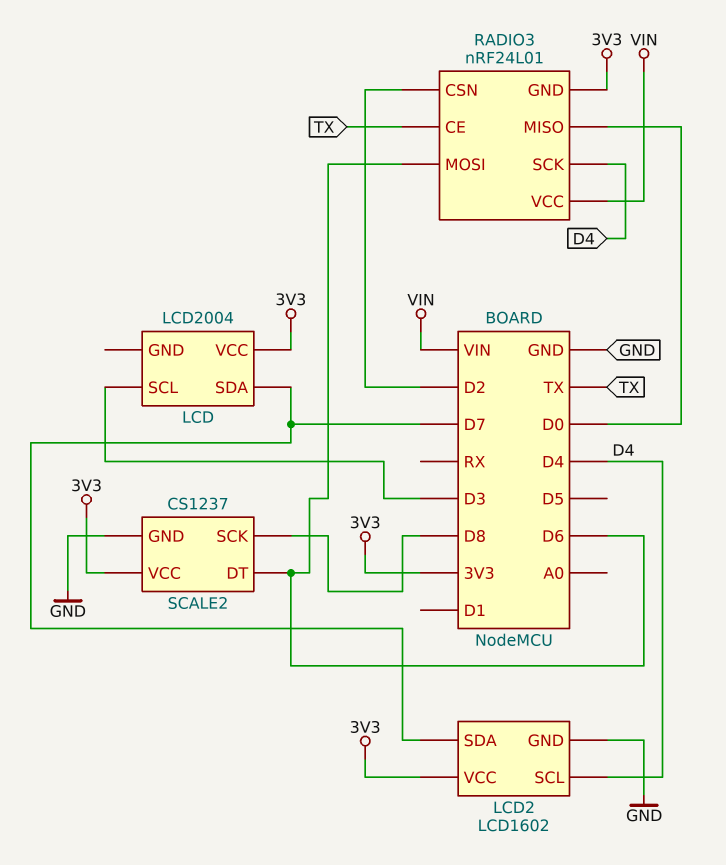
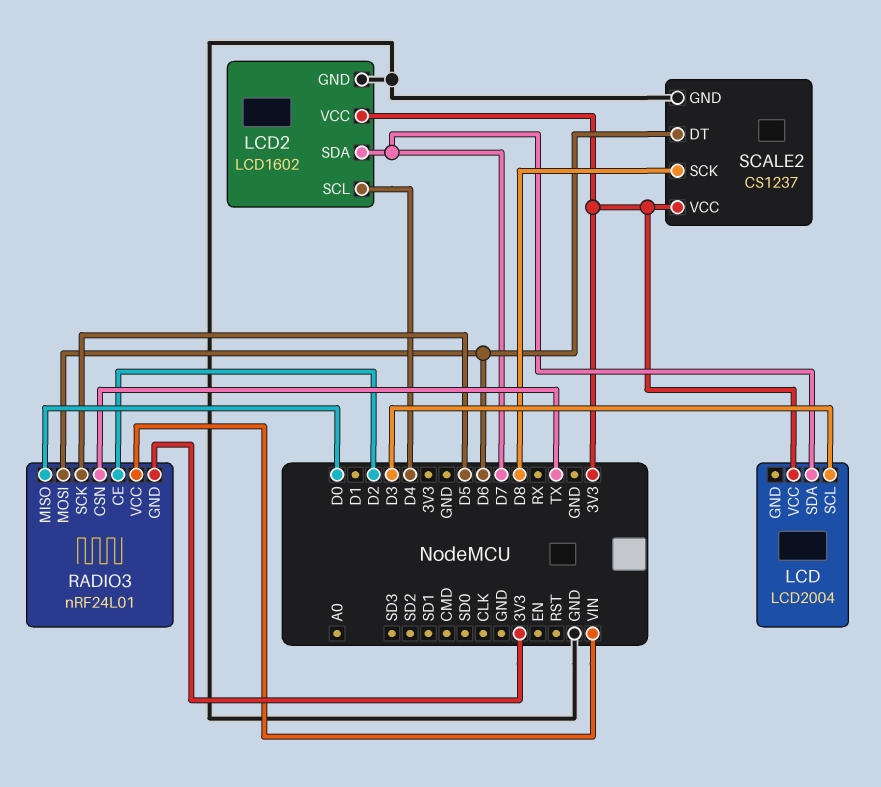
RADIO3 pin CE: TX -> D2
RADIO3 pin CSN: D2 -> TX
RADIO3 pin SCK: D4 -> D5

